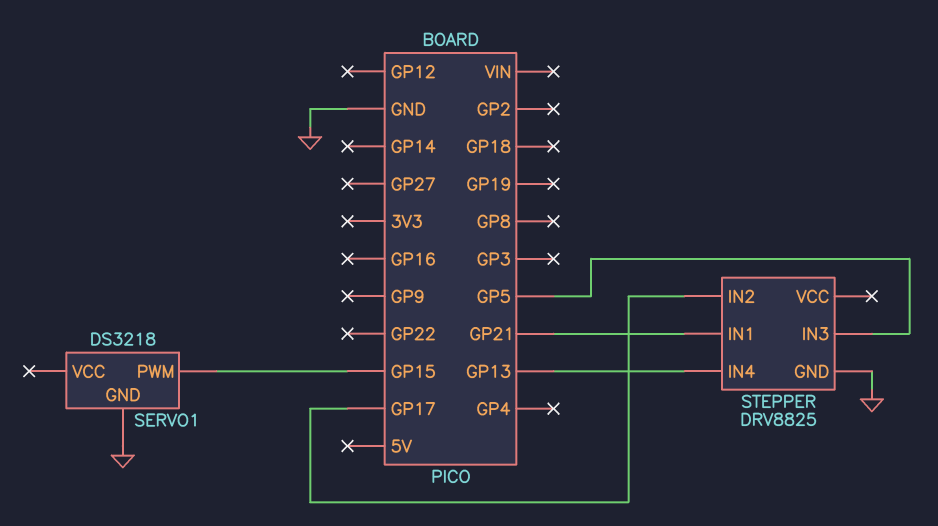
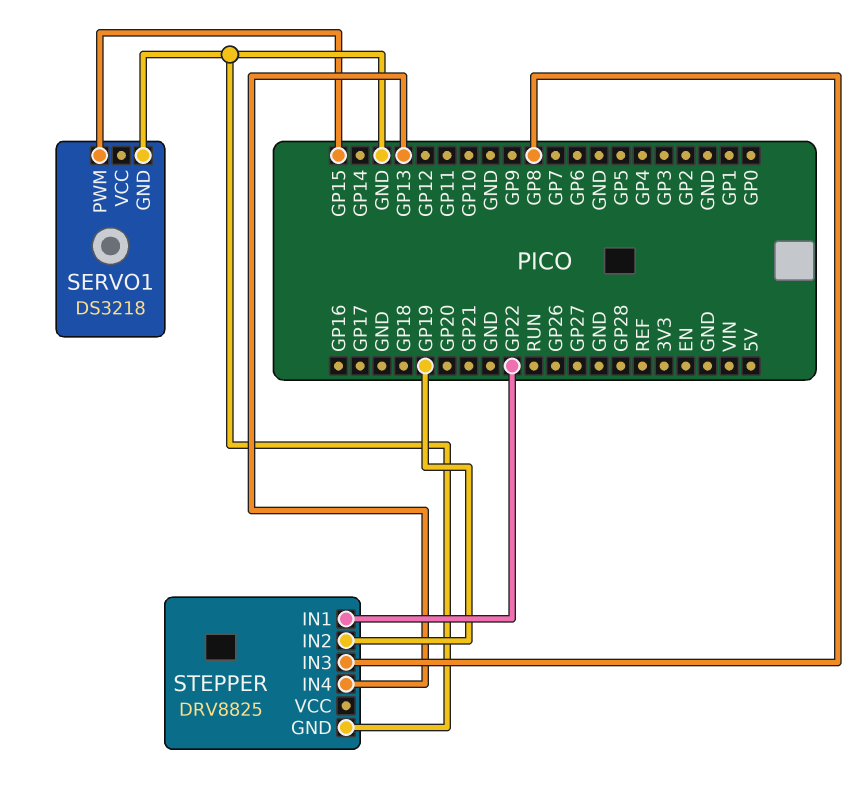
STEPPER pin IN1: GP21 -> GP22
STEPPER pin IN2: GP17 -> GP19
STEPPER pin IN3: GP5 -> GP8

